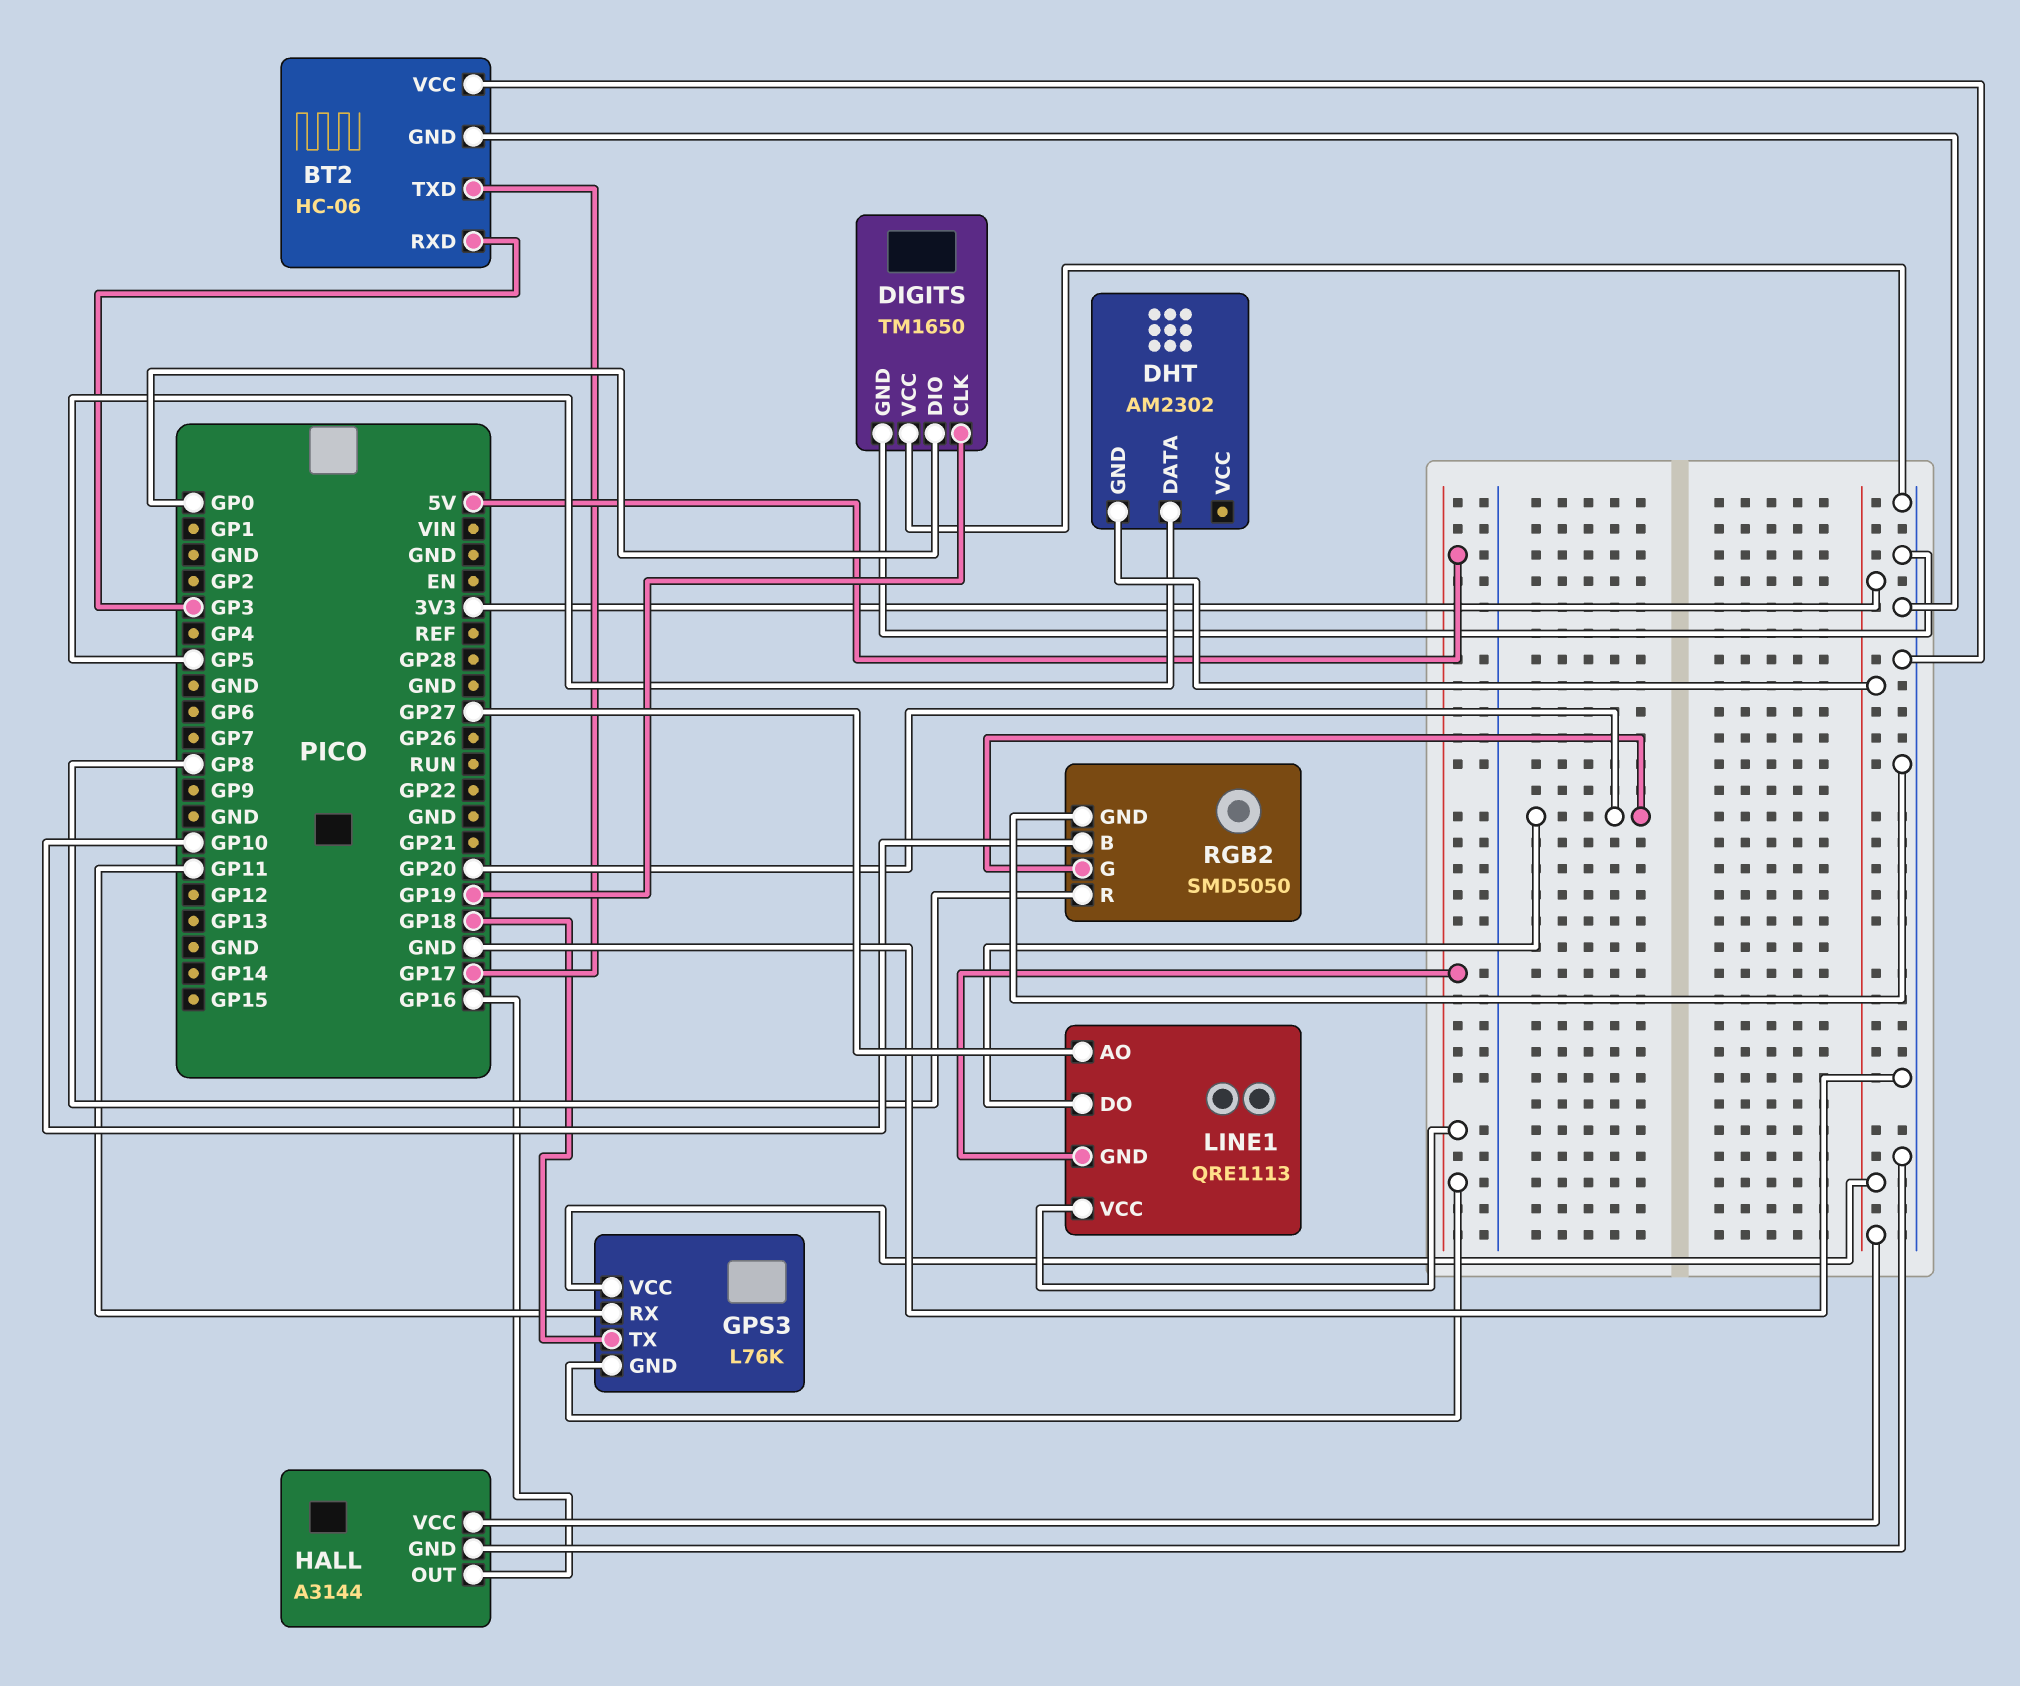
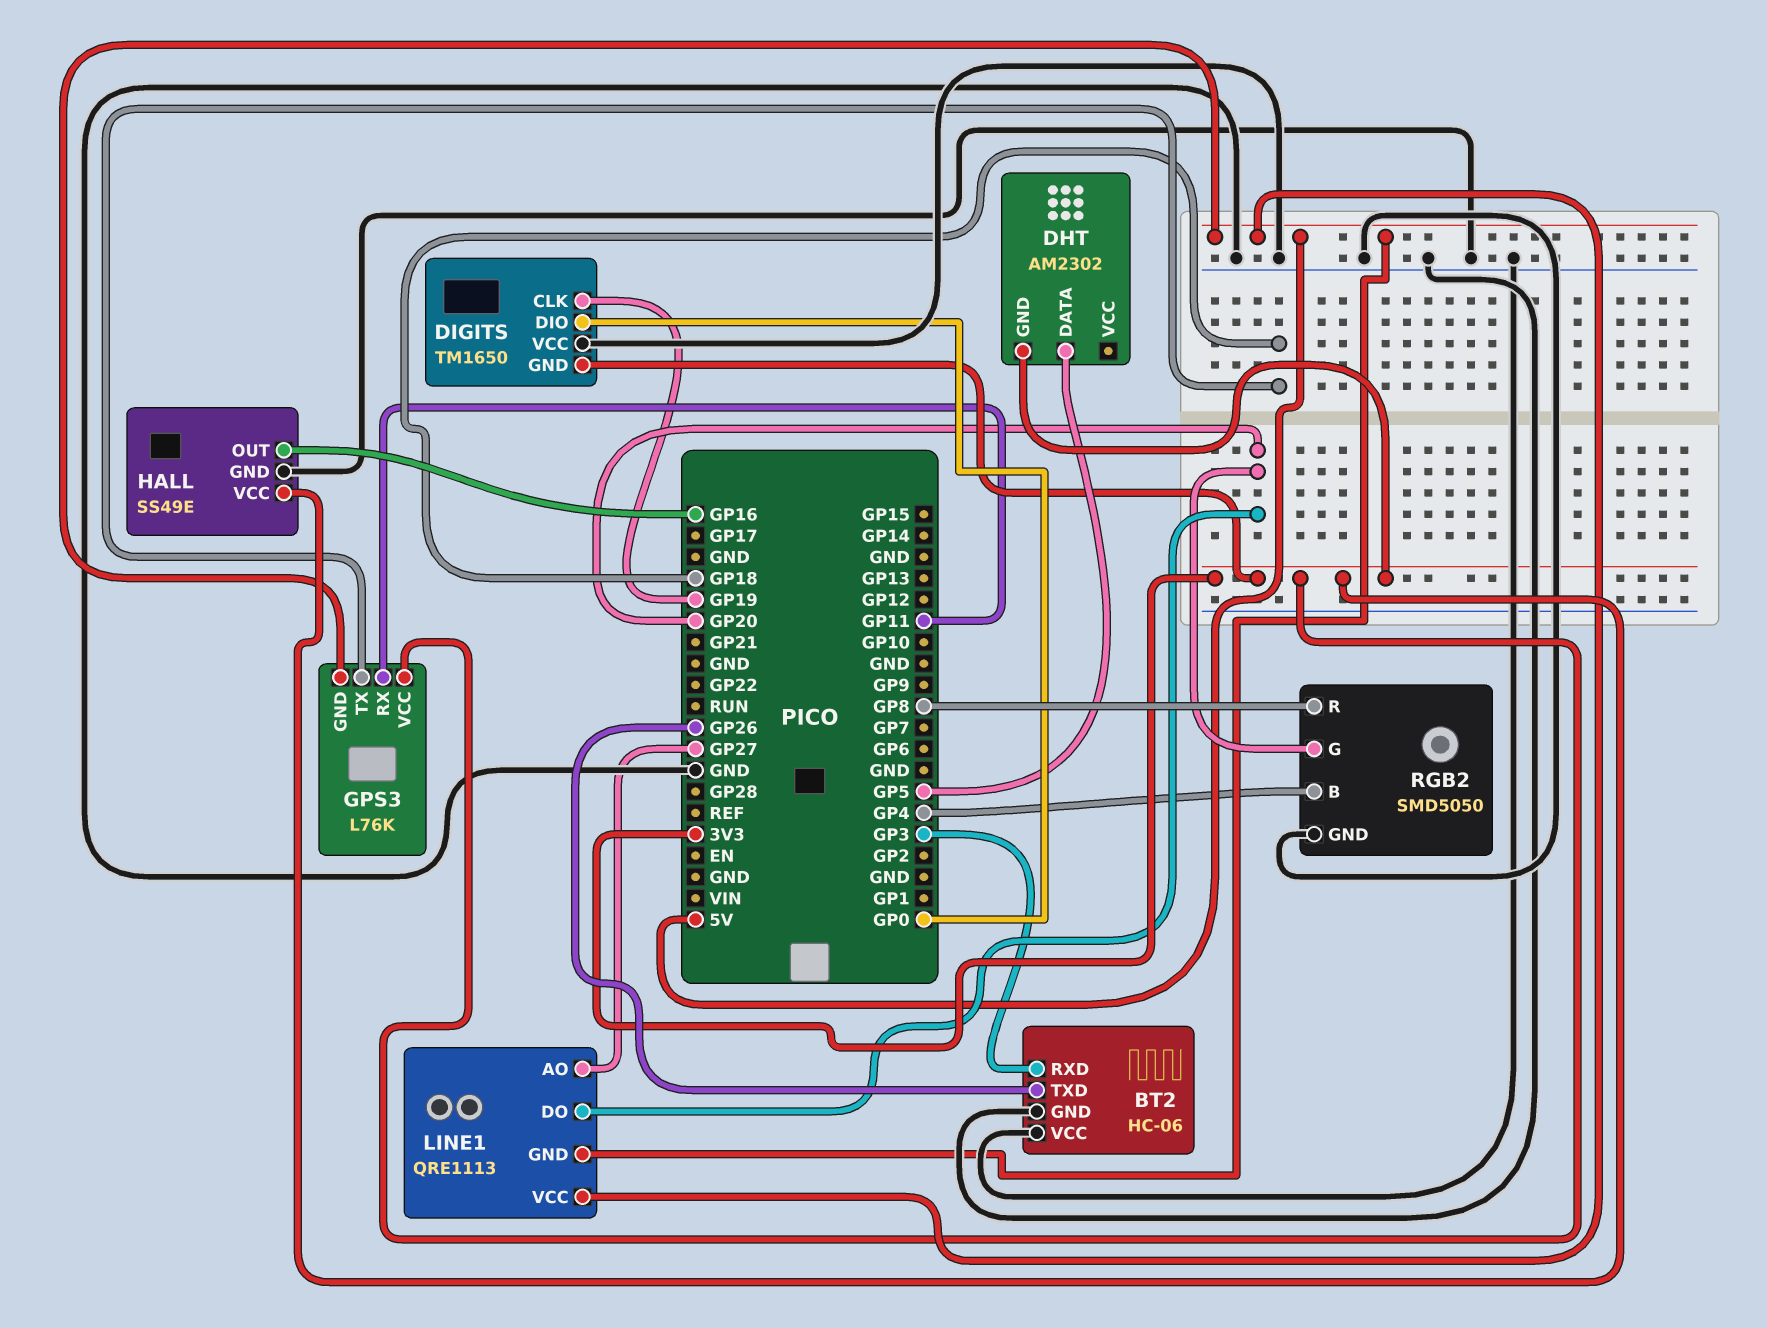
BT2 pin TXD: GP17 -> GP26
DIGITS pin GND: GND -> 3V3
HALL: A3144 -> SS49E
RGB2 pin B: GP10 -> GP4

